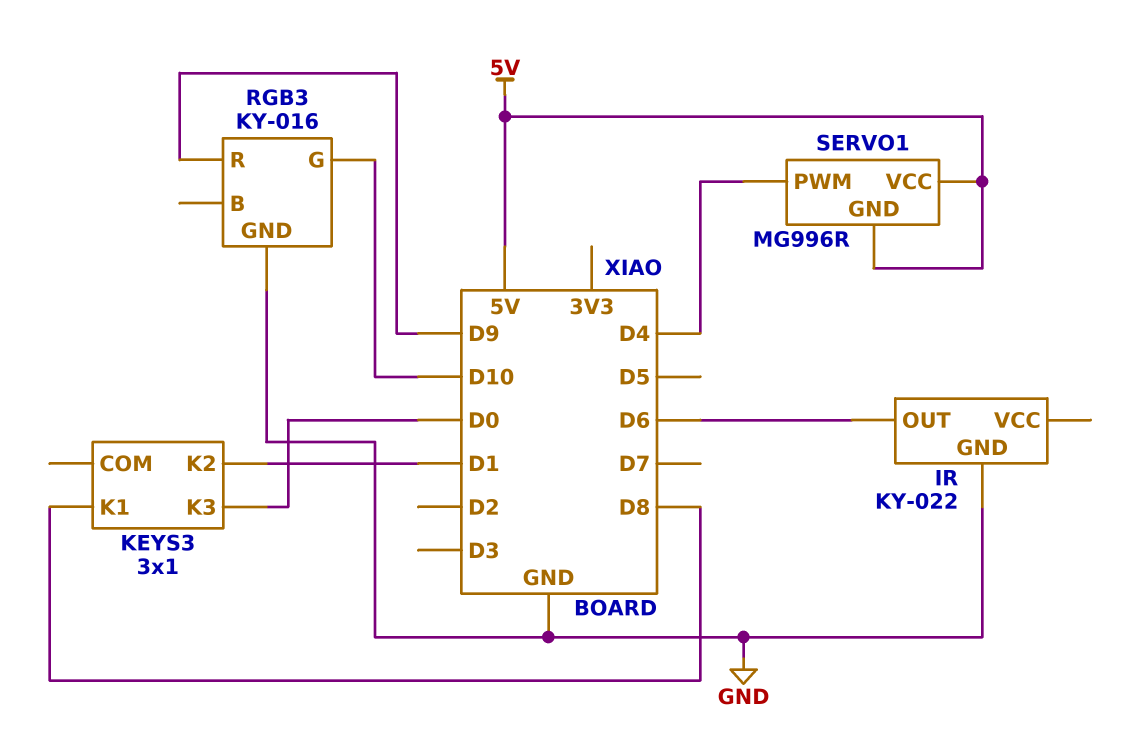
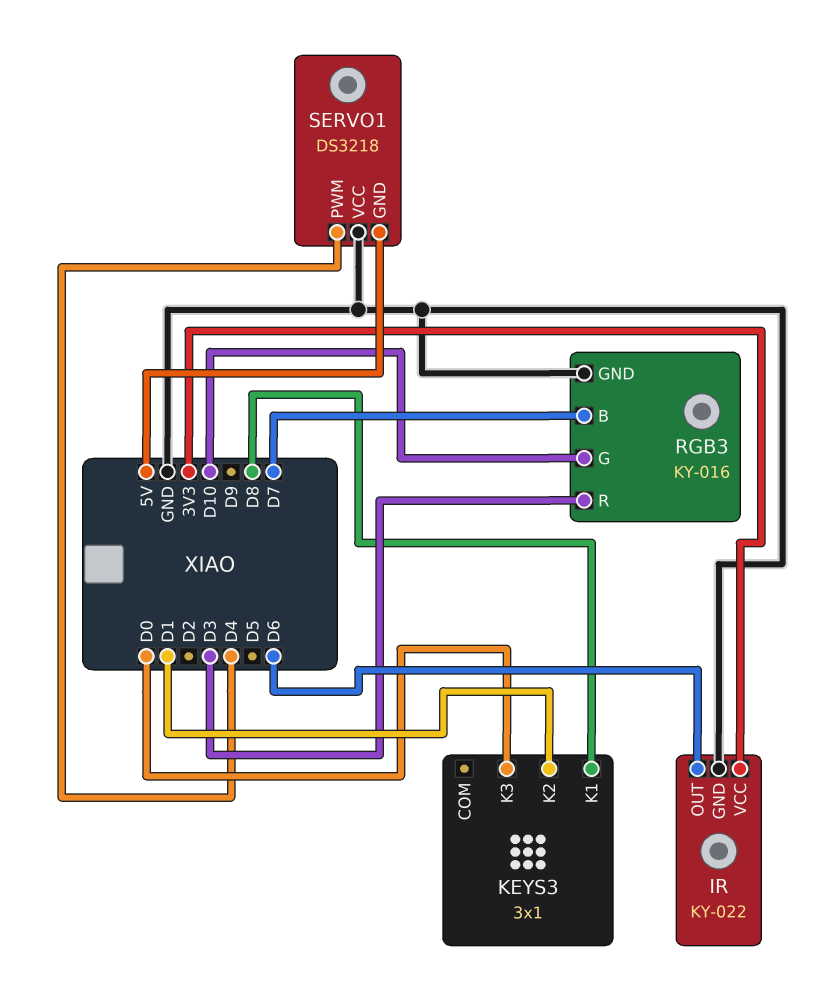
IR pin VCC: none -> 3V3
RGB3 pin B: none -> D7
RGB3 pin R: D9 -> D3
SERVO1: MG996R -> DS3218
SERVO1 pin VCC: 5V -> GND

